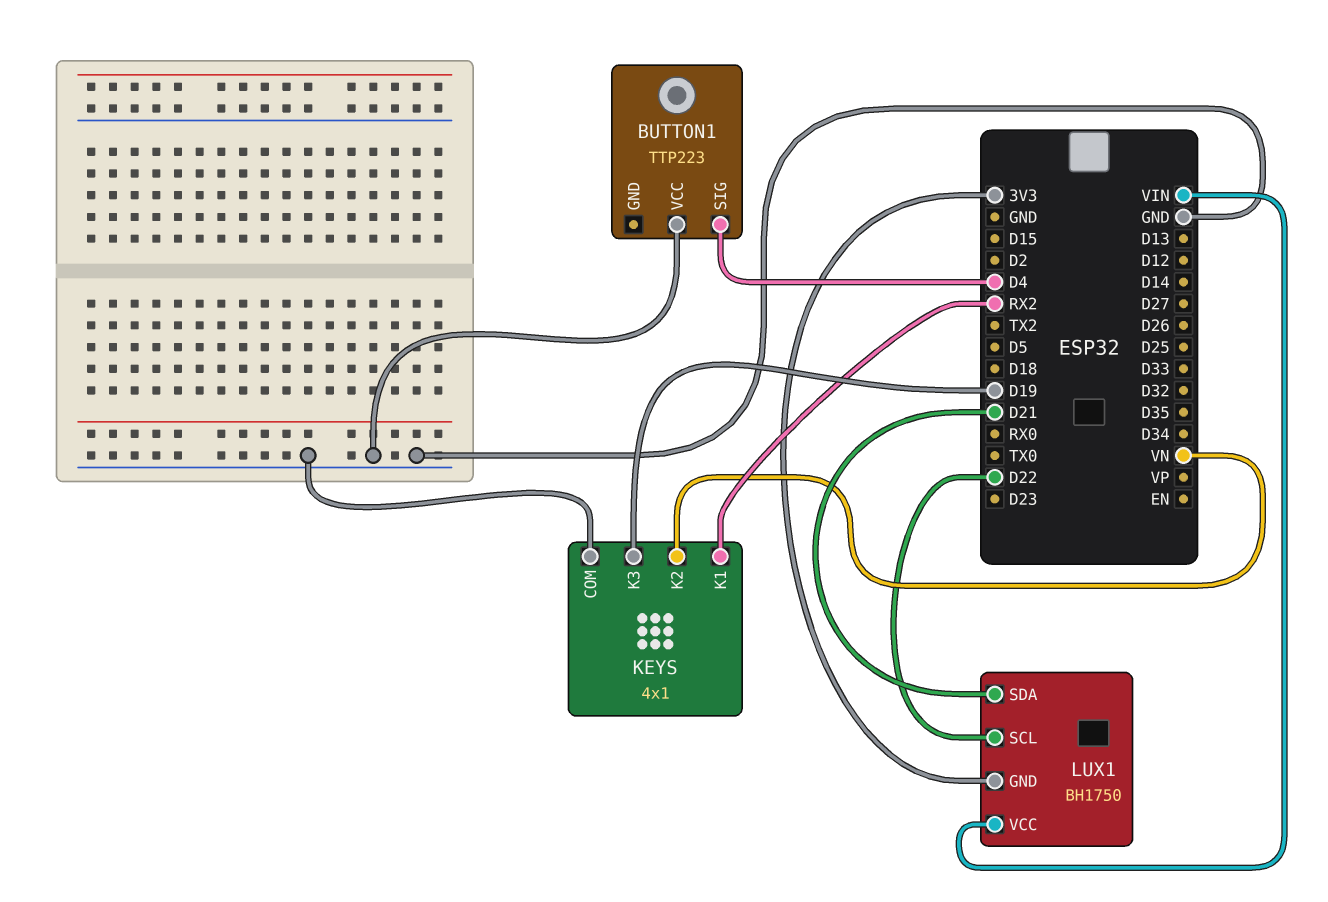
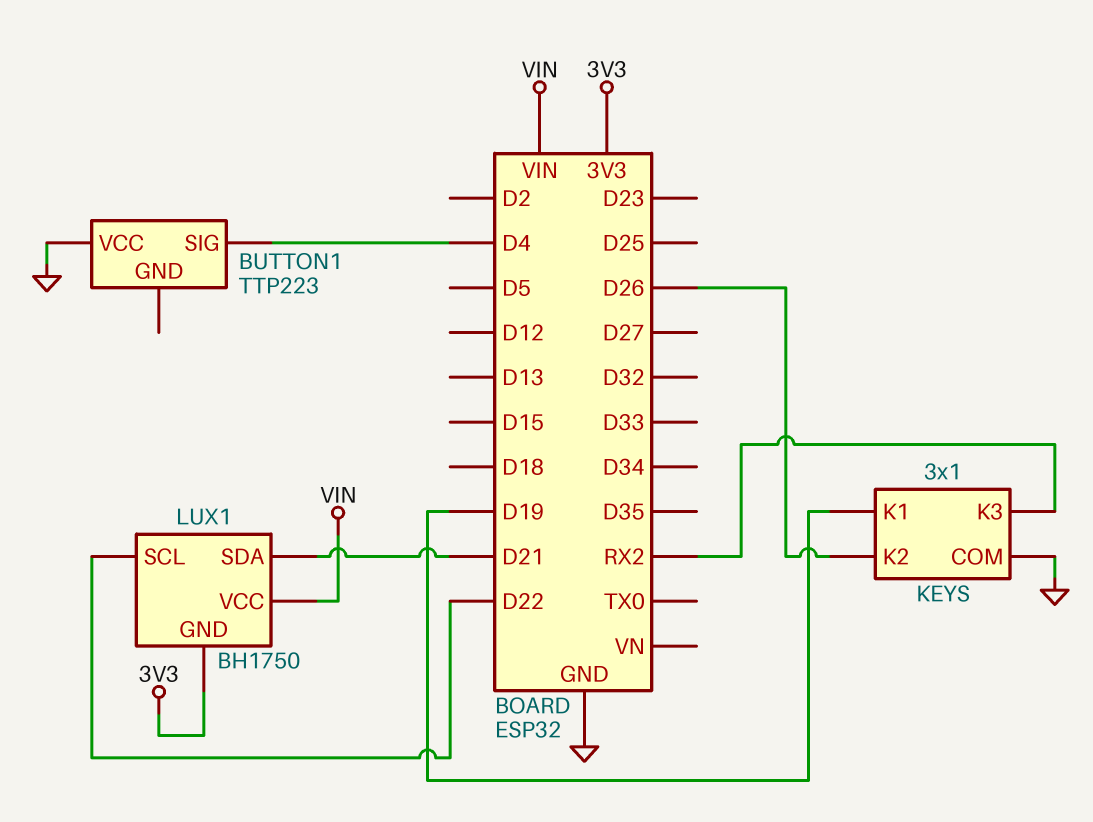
KEYS: 4x1 -> 3x1
KEYS pin K1: RX2 -> D19
KEYS pin K2: VN -> D26
KEYS pin K3: D19 -> RX2

